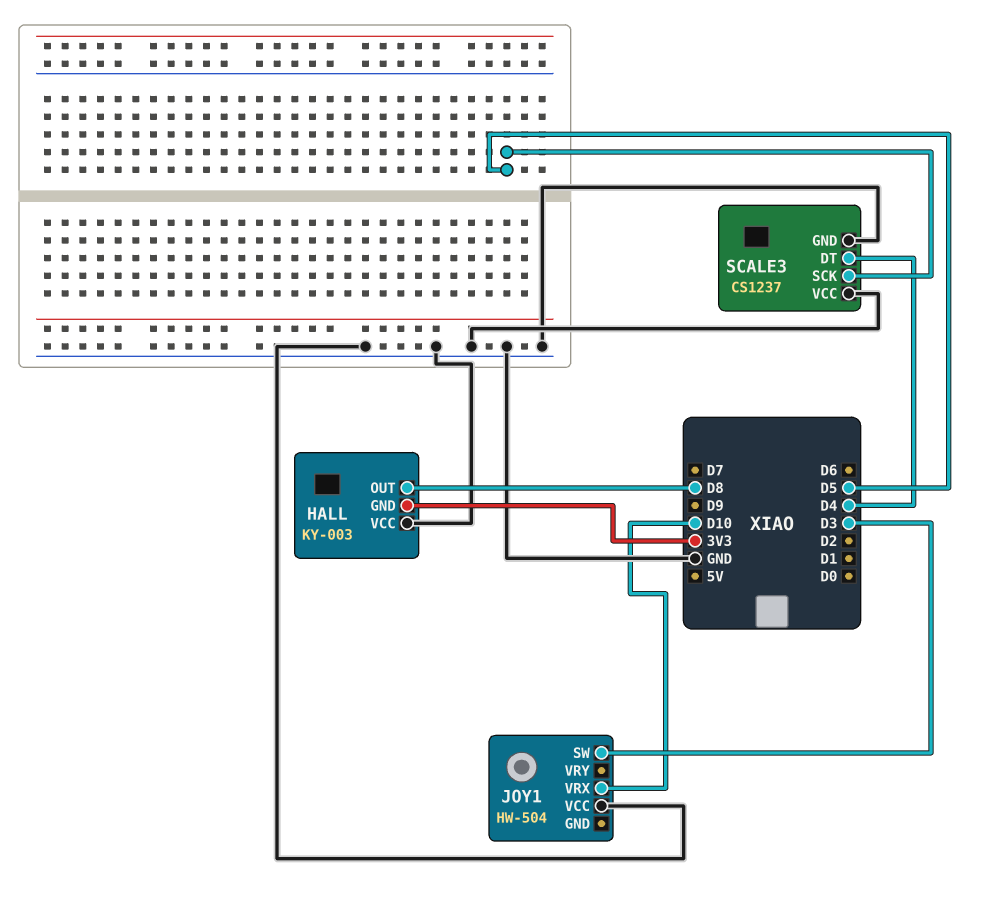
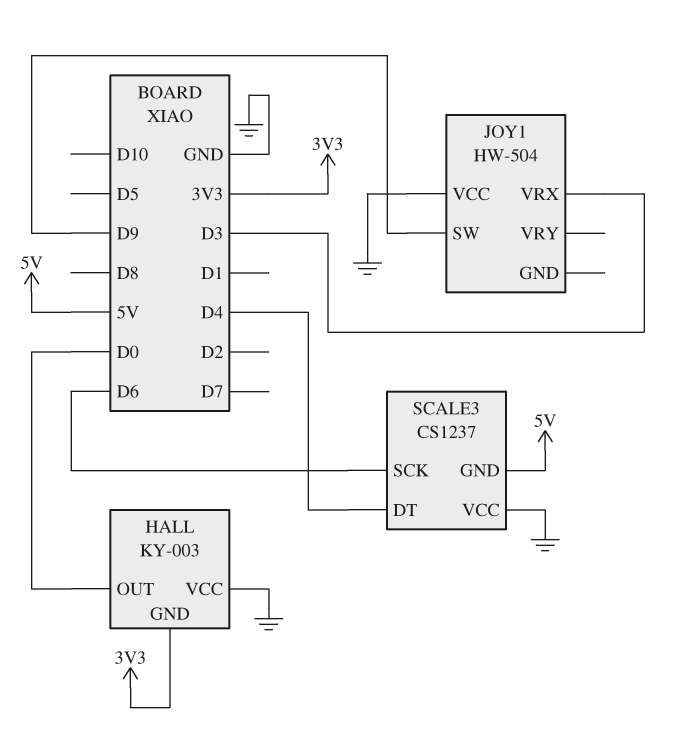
HALL pin OUT: D8 -> D0
JOY1 pin SW: D3 -> D9
JOY1 pin VRX: D10 -> D3
SCALE3 pin GND: GND -> 5V
SCALE3 pin SCK: D5 -> D6

